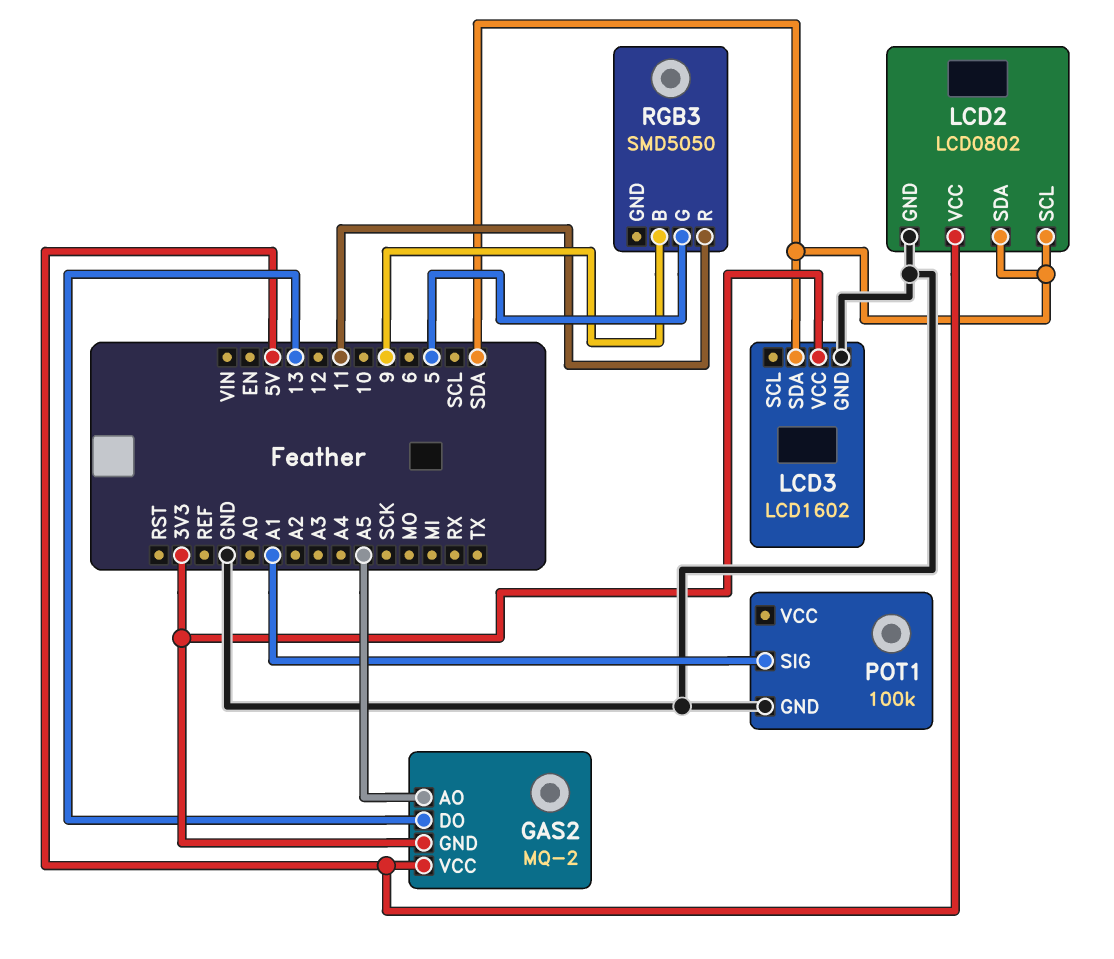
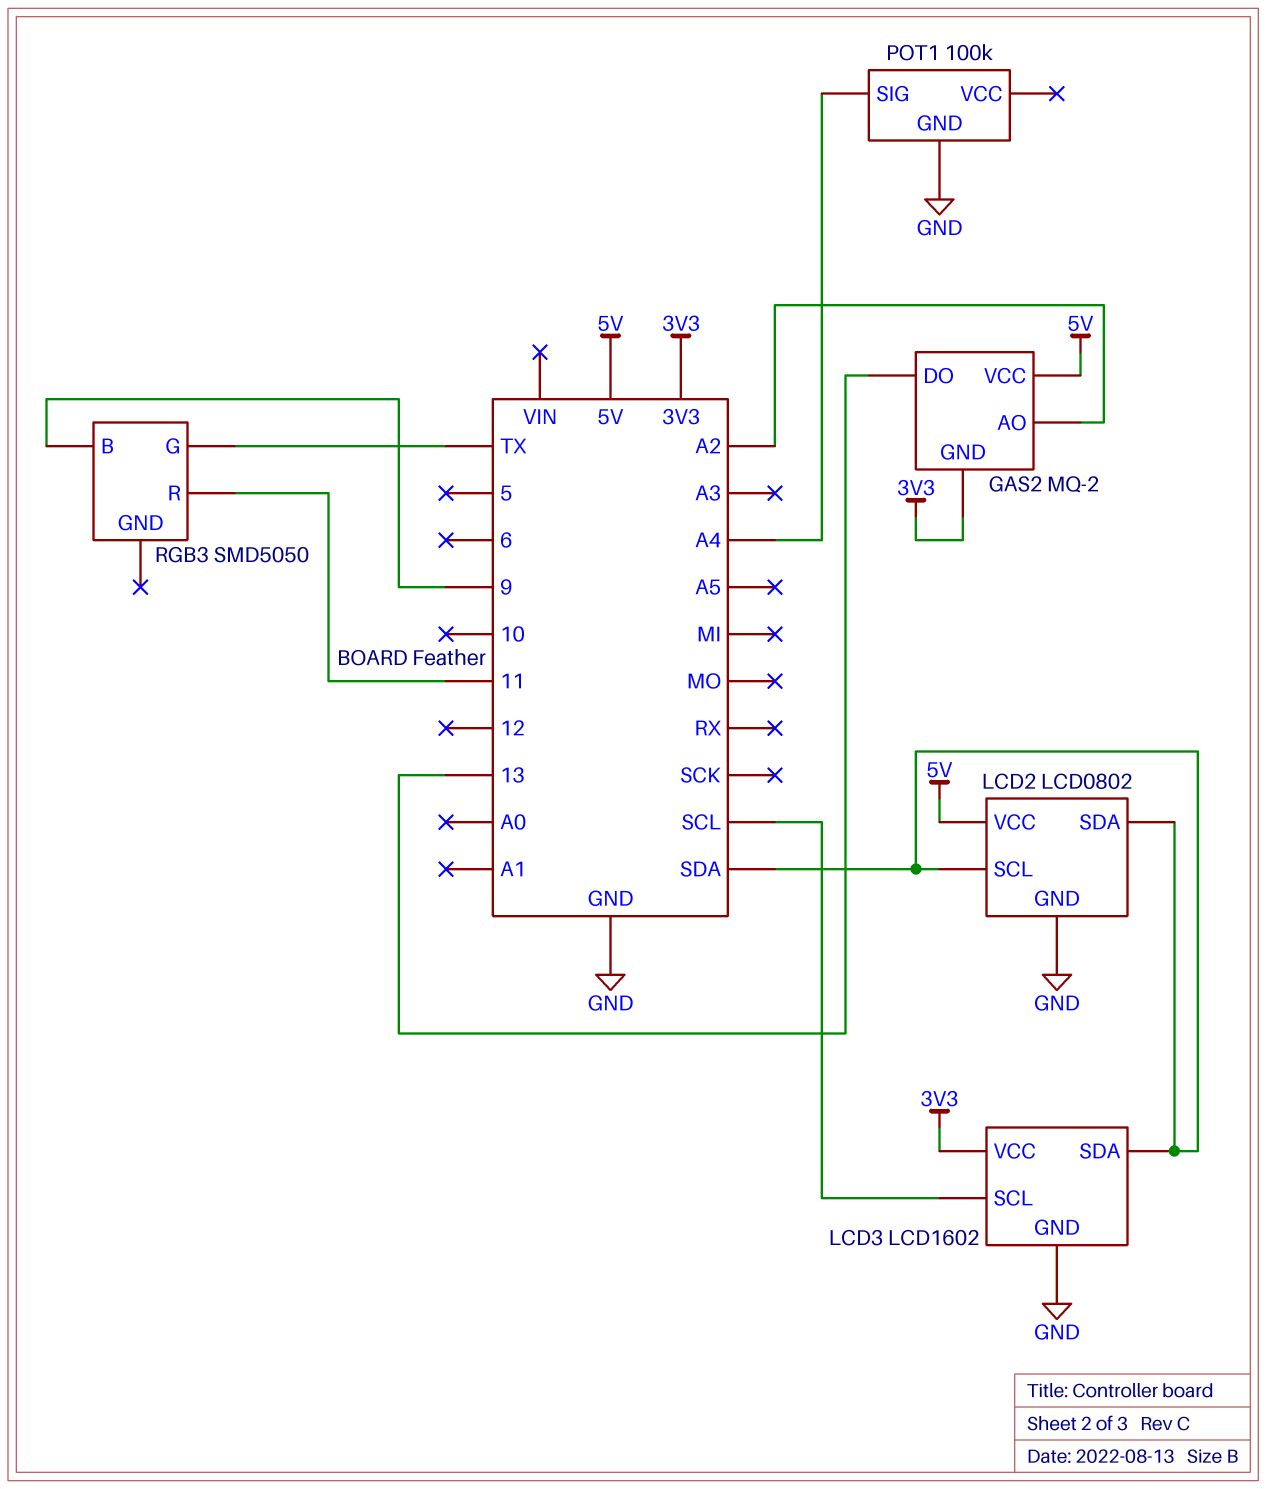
GAS2 pin AO: A5 -> A2
LCD3 pin SCL: none -> SCL
POT1 pin SIG: A1 -> A4
RGB3 pin G: 5 -> TX

